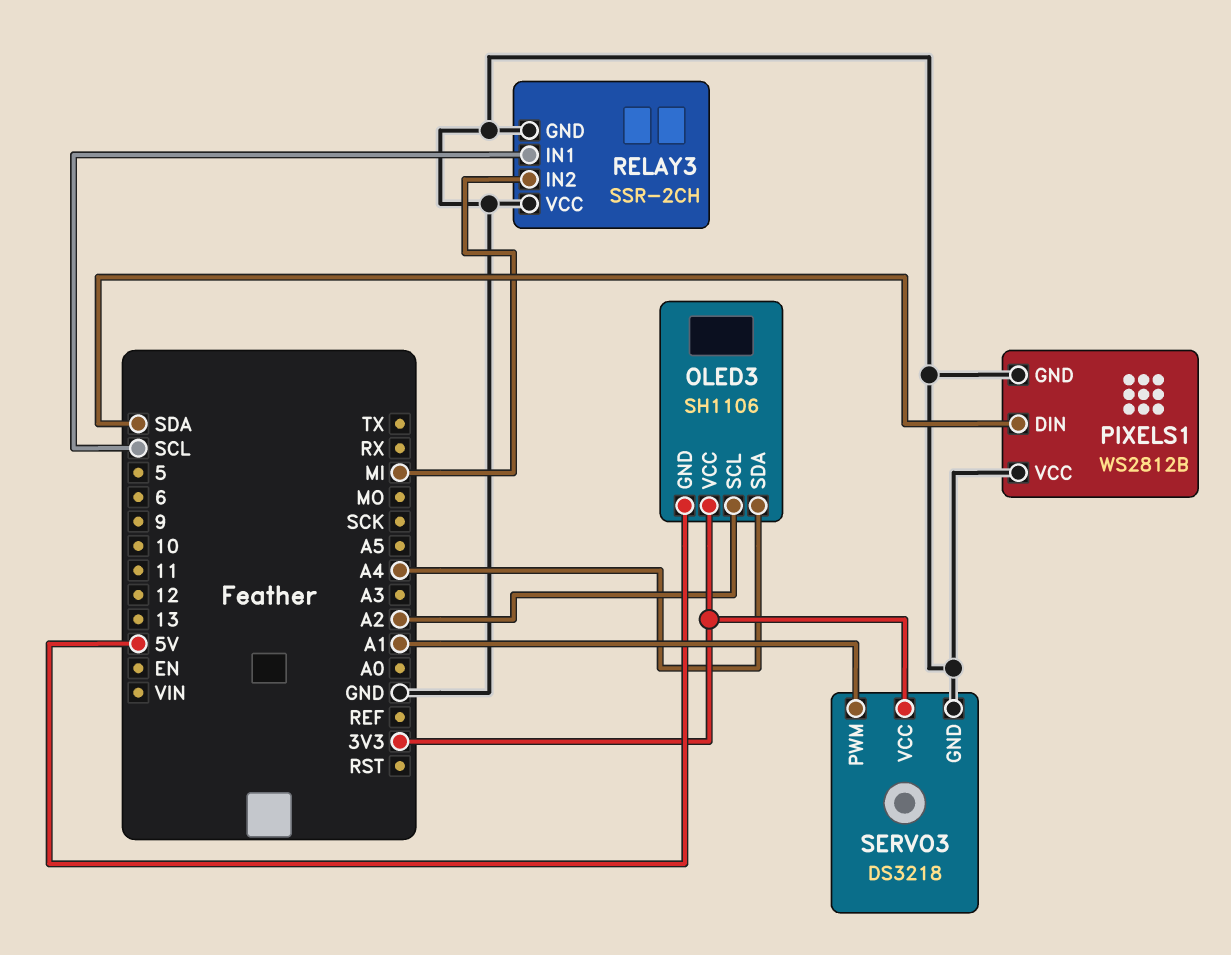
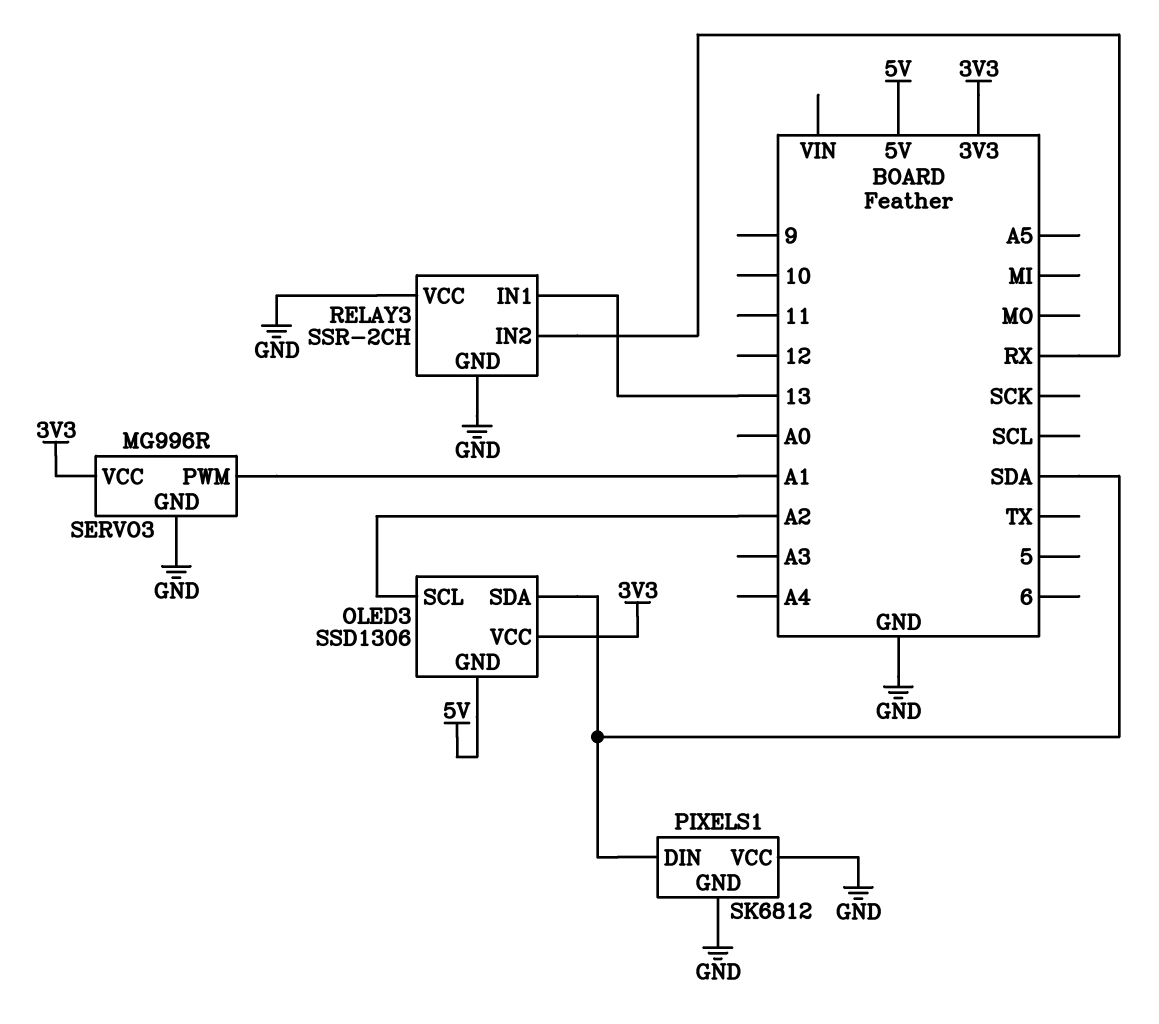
OLED3: SH1106 -> SSD1306
OLED3 pin SDA: A4 -> SDA
PIXELS1: WS2812B -> SK6812
RELAY3 pin IN1: SCL -> 13
RELAY3 pin IN2: MI -> RX
SERVO3: DS3218 -> MG996R

